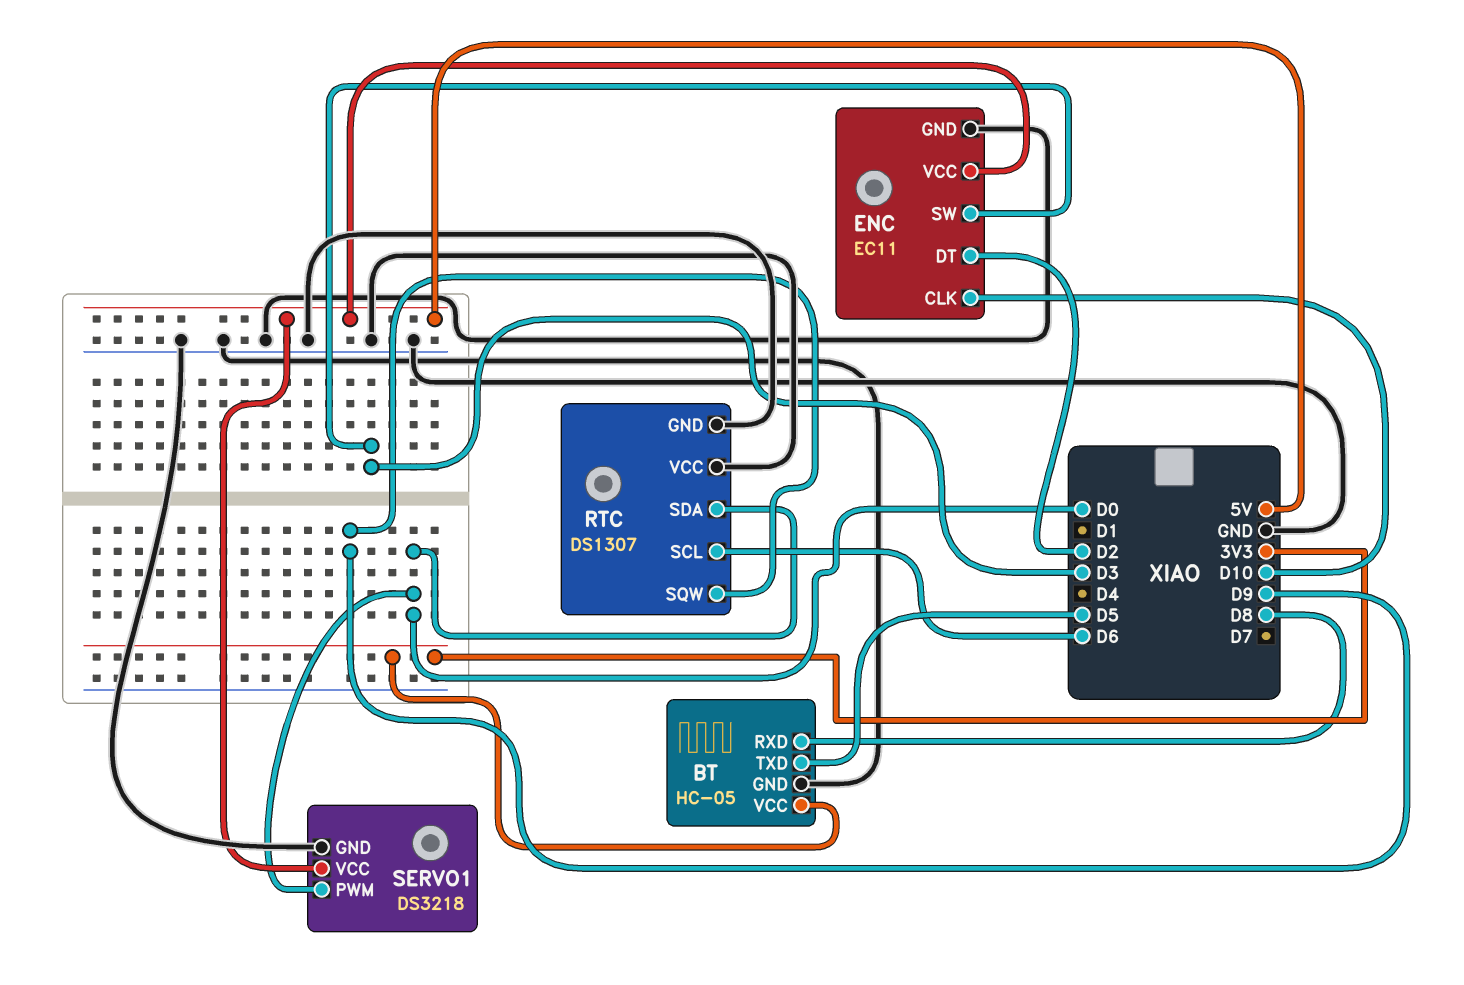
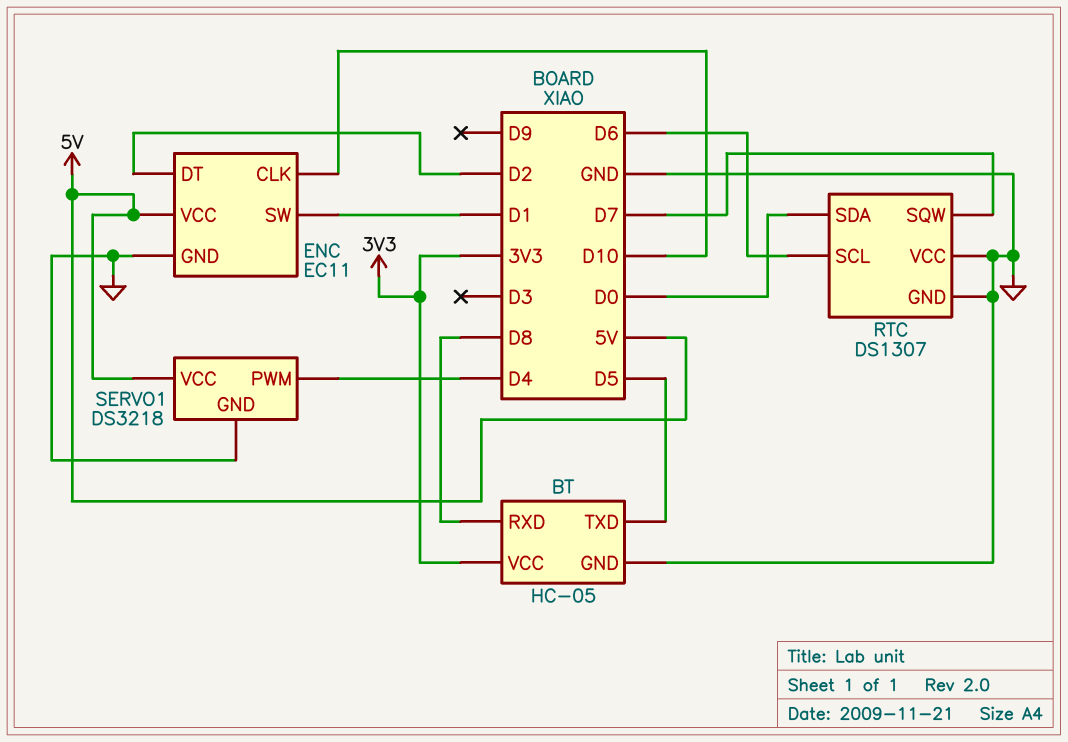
ENC pin SW: D3 -> D1
RTC pin SQW: D9 -> D7
SERVO1 pin PWM: D0 -> D4

